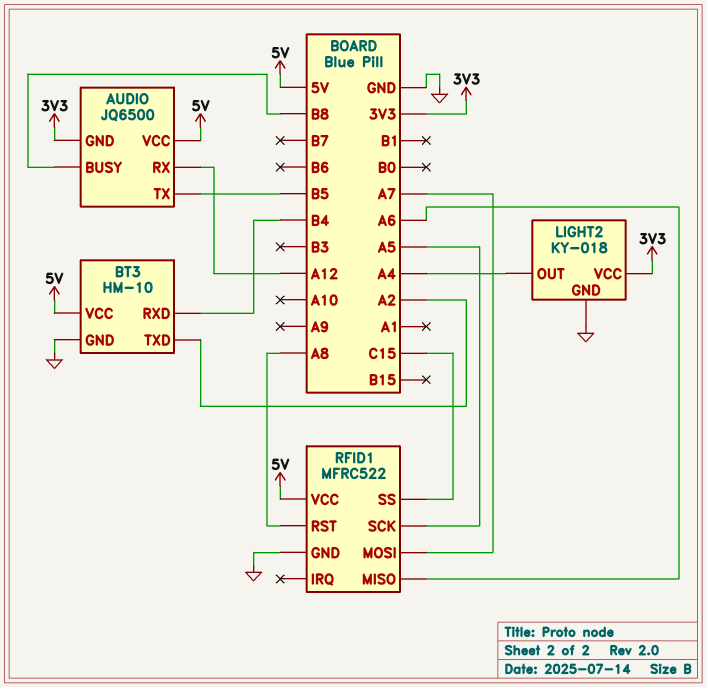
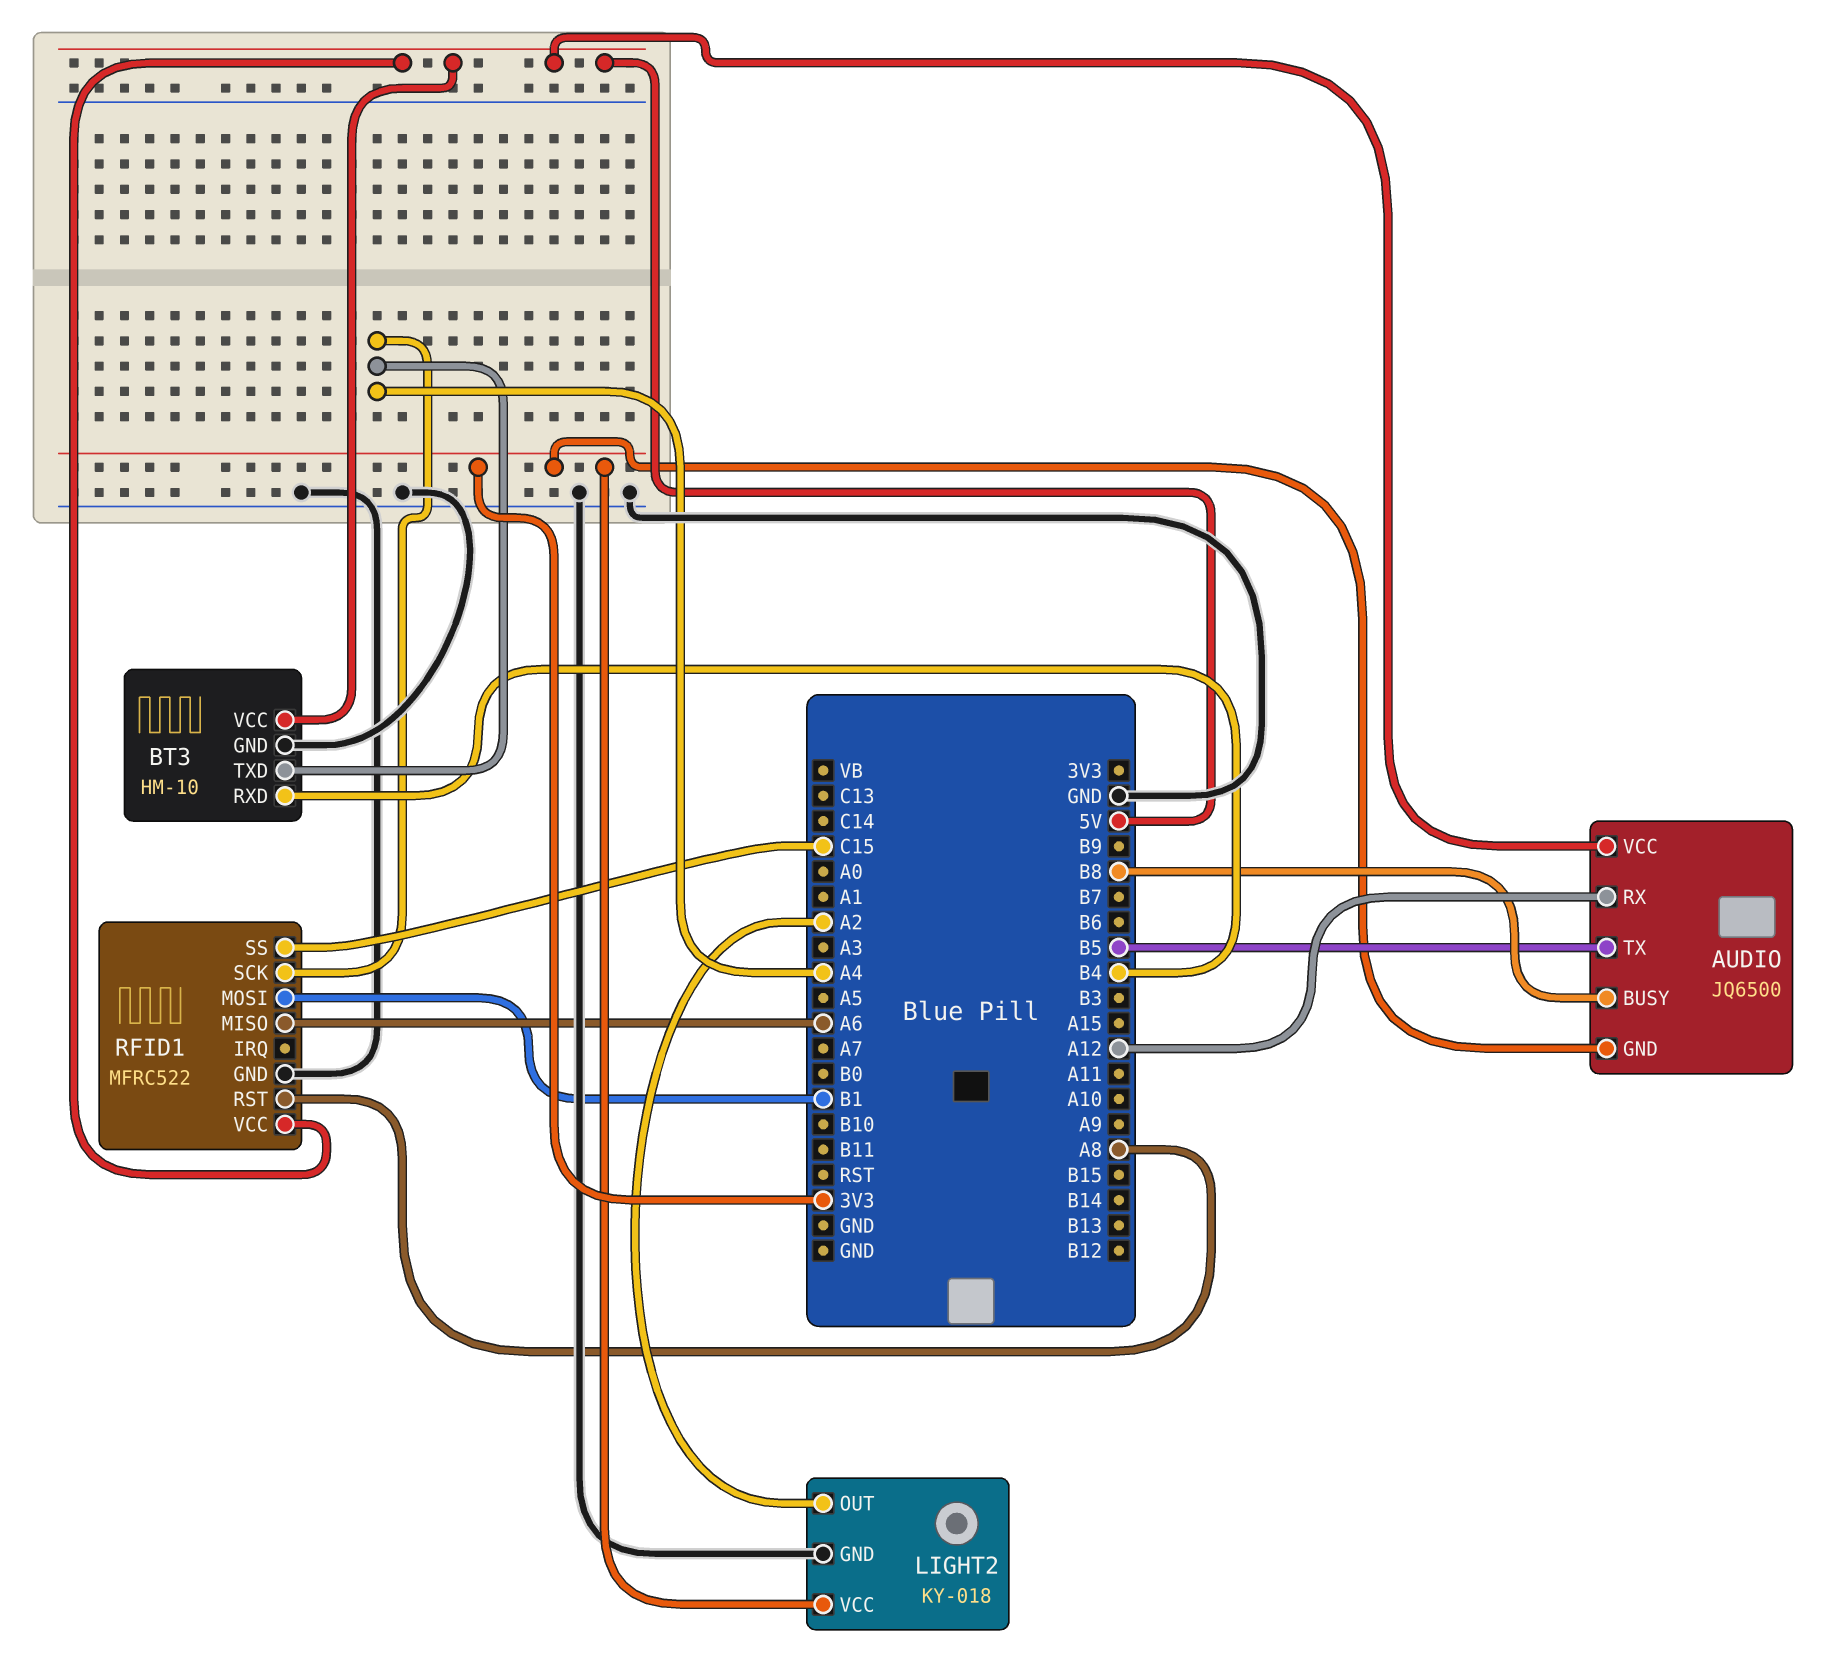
BT3 pin TXD: A2 -> A4
LIGHT2 pin OUT: A4 -> A2
RFID1 pin MOSI: A7 -> B1
RFID1 pin SCK: A5 -> A4

